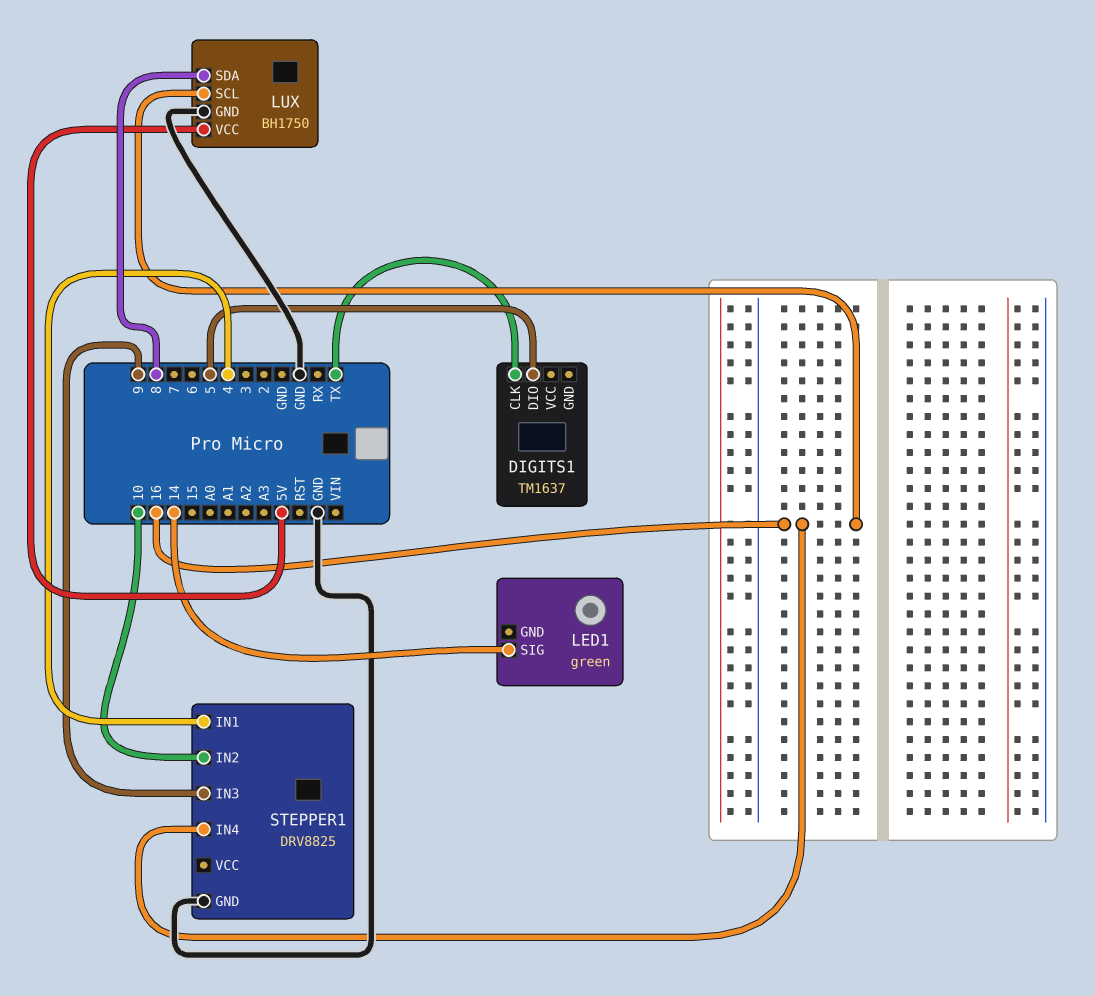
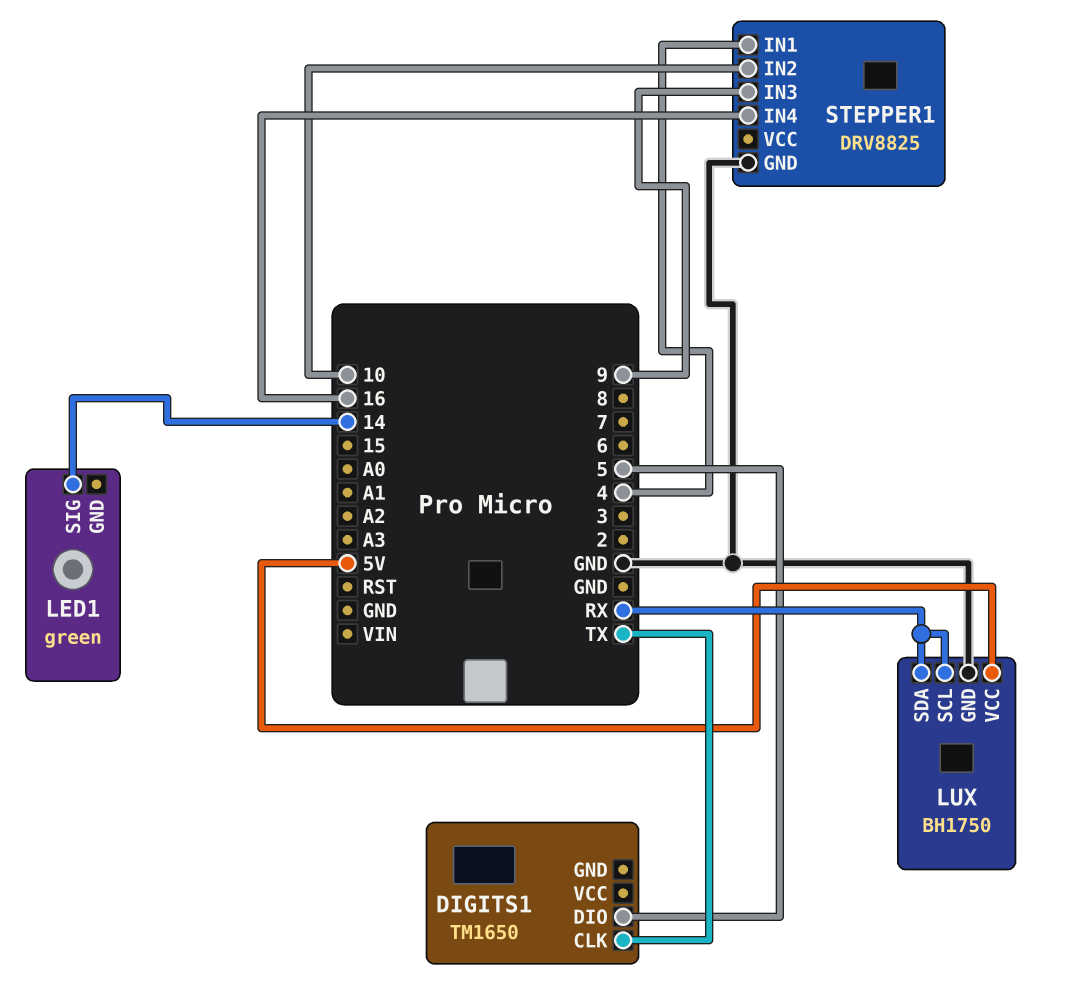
DIGITS1: TM1637 -> TM1650
LUX pin SCL: 16 -> RX
LUX pin SDA: 8 -> RX

